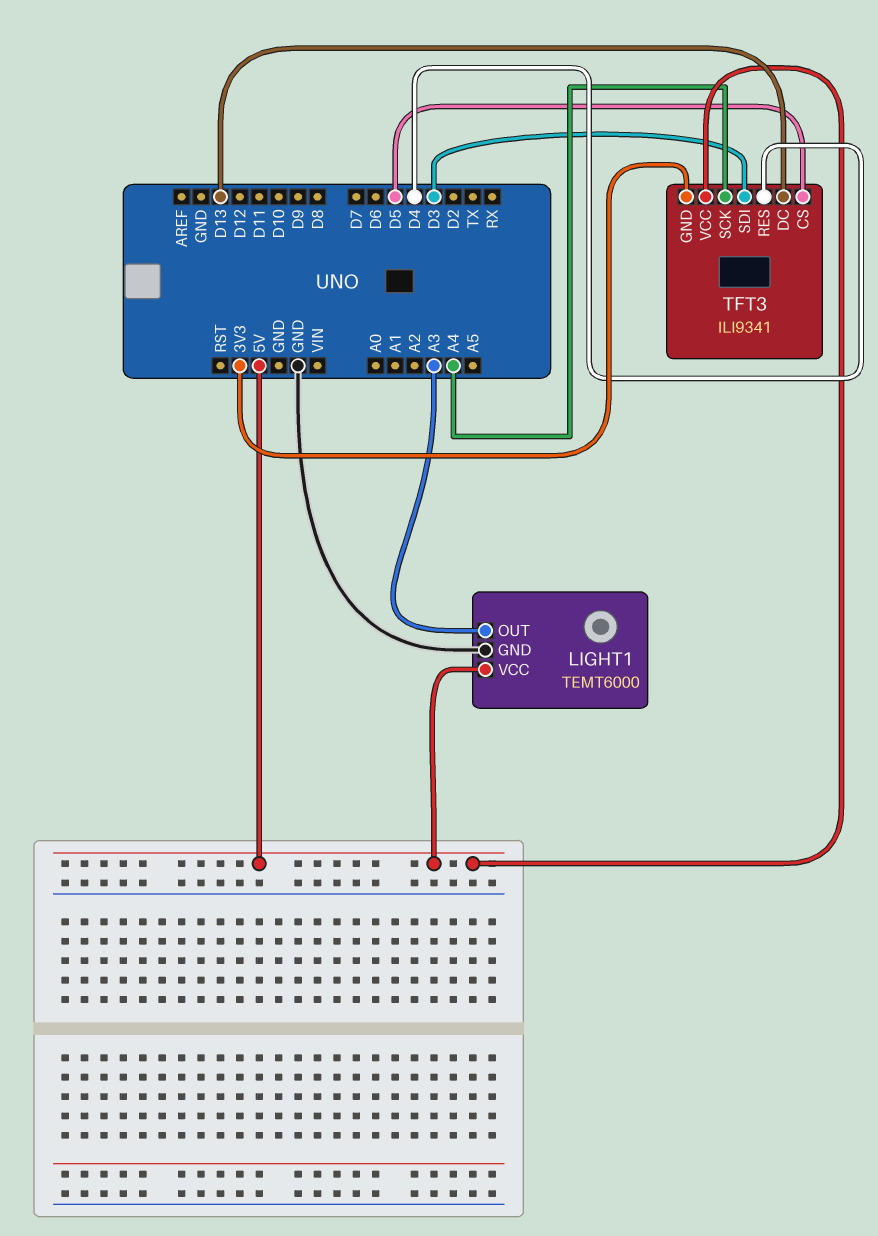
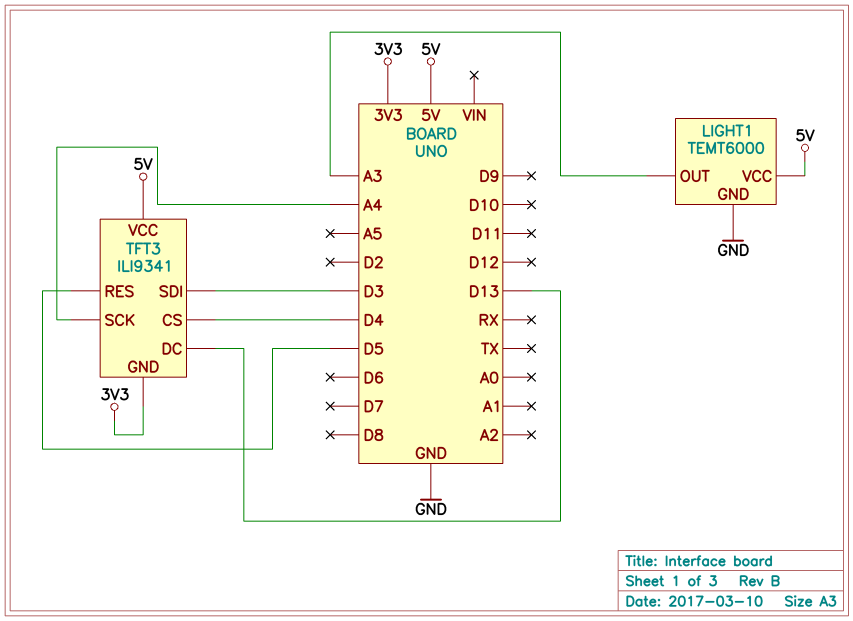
TFT3 pin CS: D5 -> D4
TFT3 pin RES: D4 -> D5

